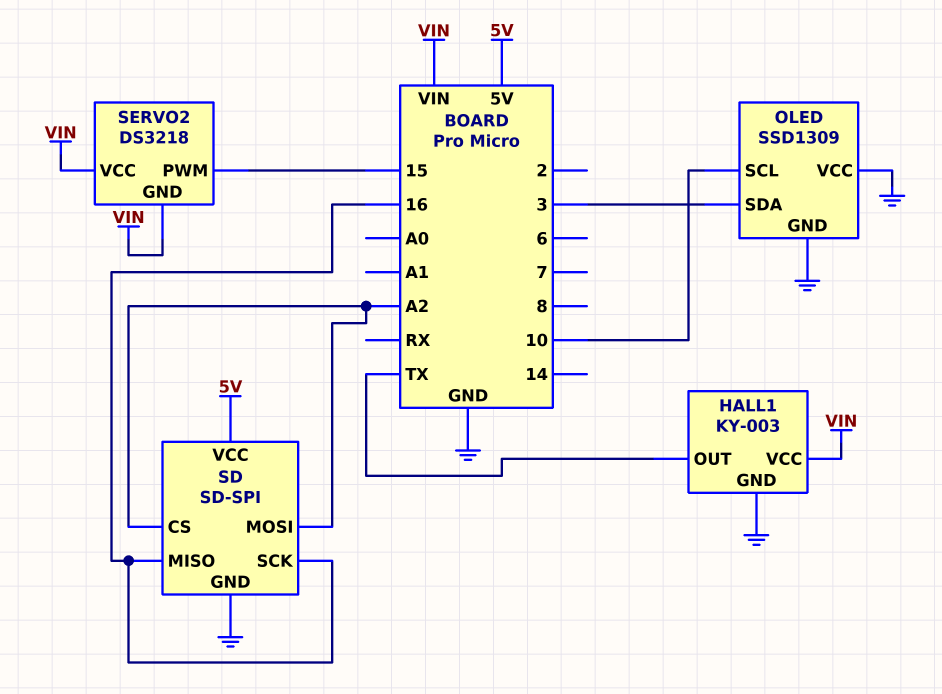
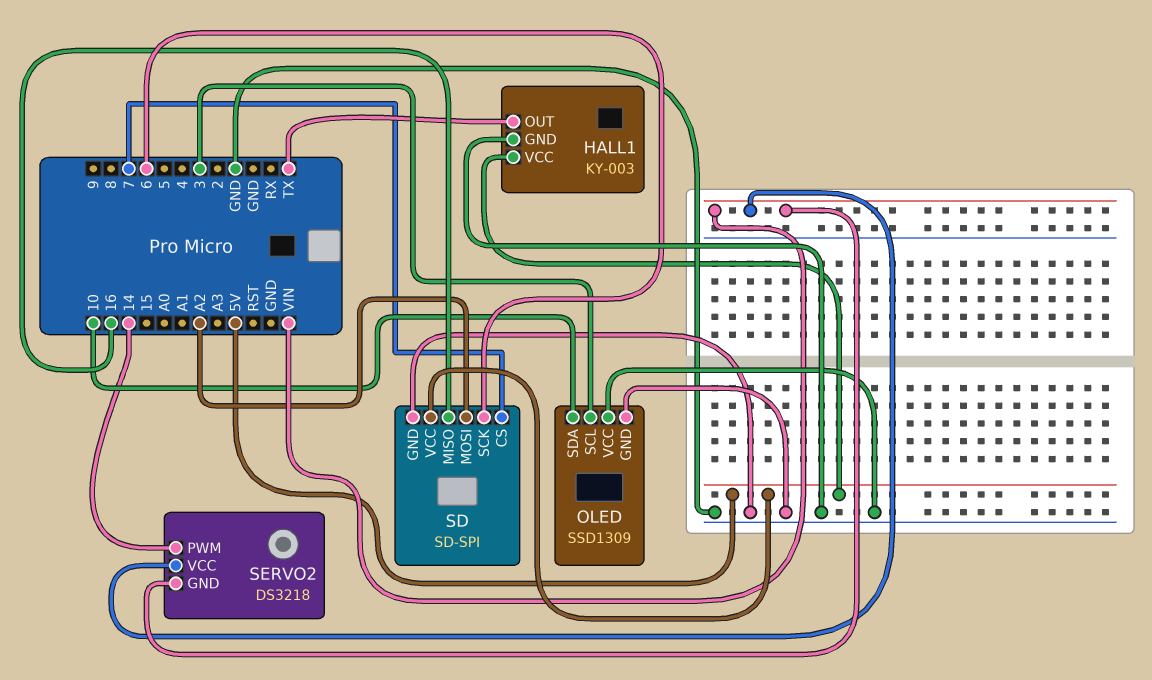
HALL1 pin VCC: VIN -> 5V
OLED pin SCL: 10 -> 3
OLED pin SDA: 3 -> 10
SD pin CS: A2 -> 7
SD pin SCK: 16 -> 6
SERVO2 pin PWM: 15 -> 14

